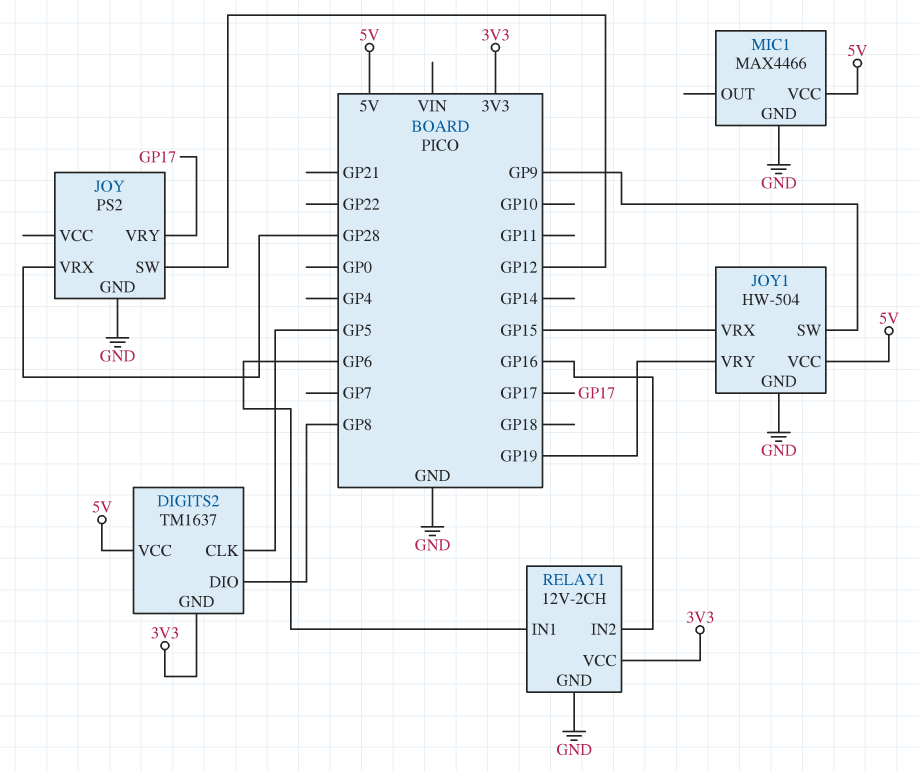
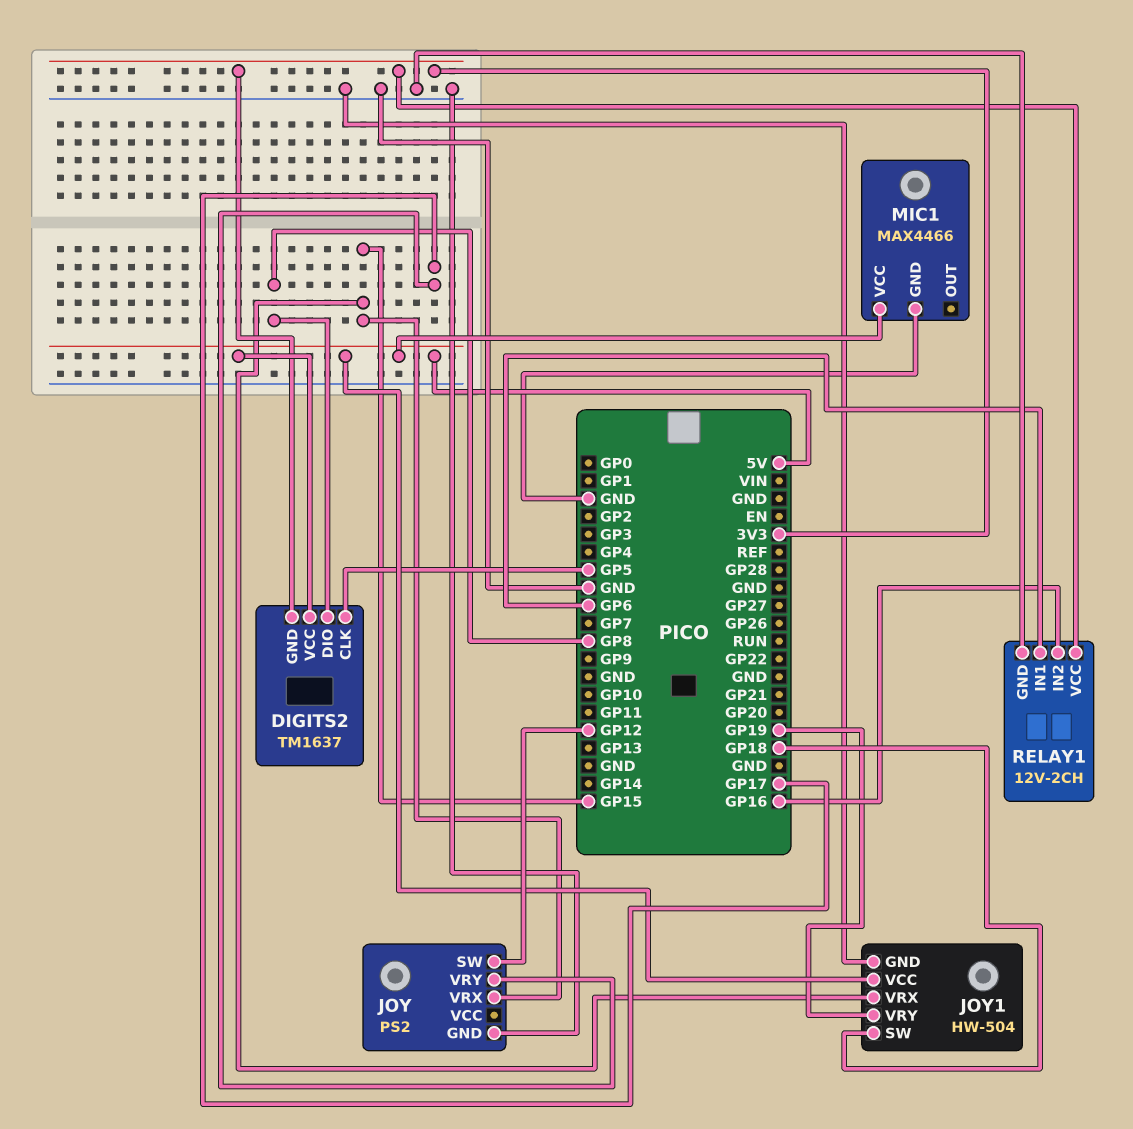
JOY pin VRX: GP28 -> GP15
JOY1 pin SW: GP9 -> GP18

